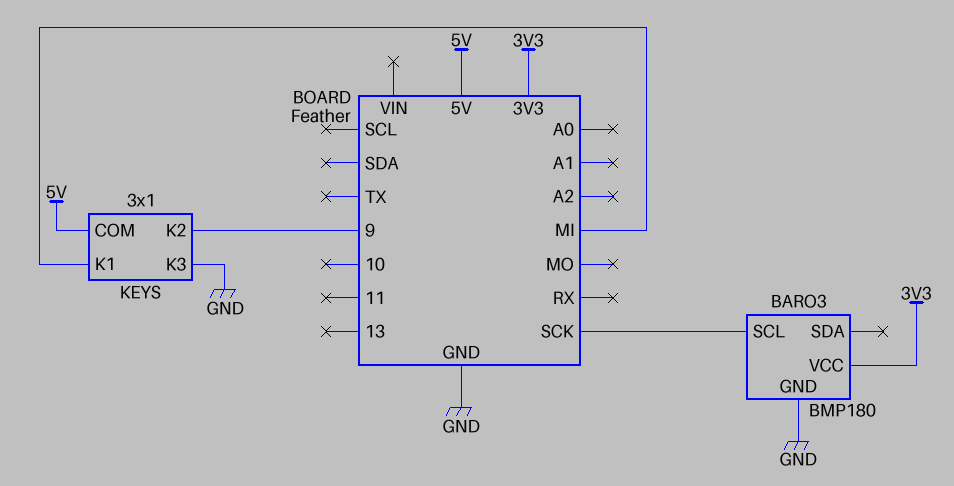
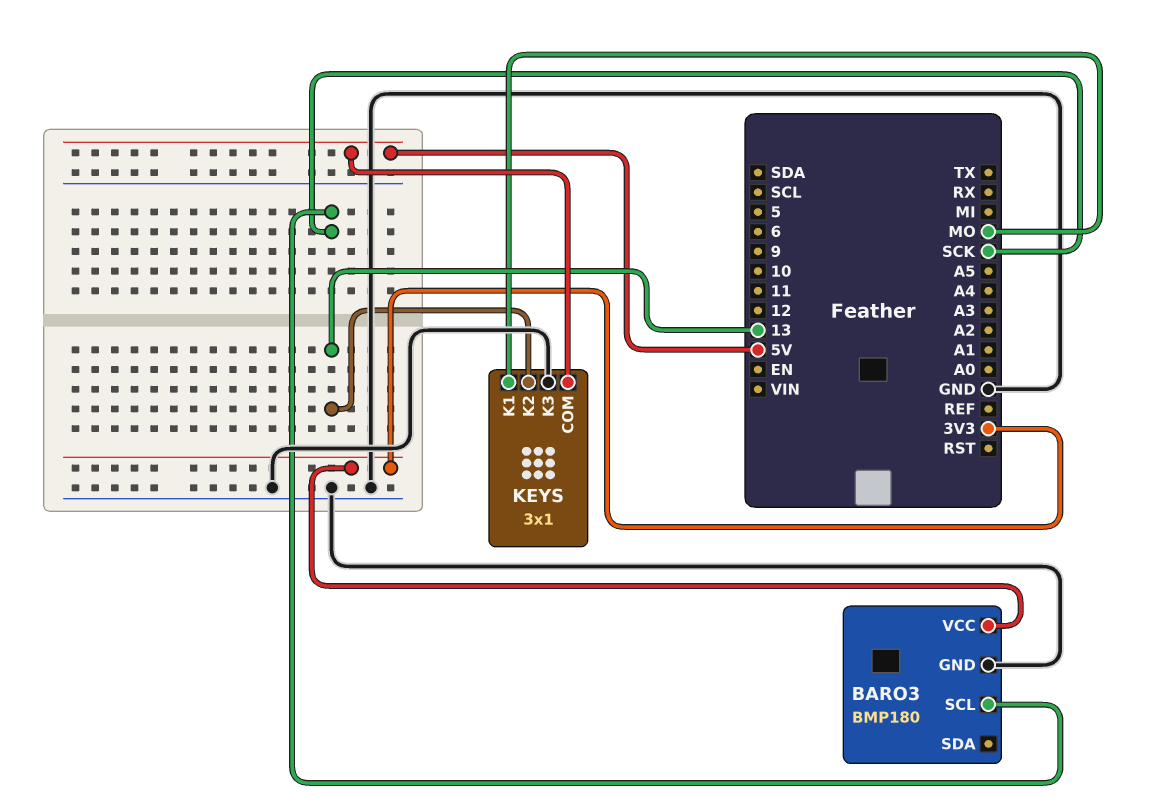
KEYS pin K1: MI -> MO
KEYS pin K2: 9 -> 13

